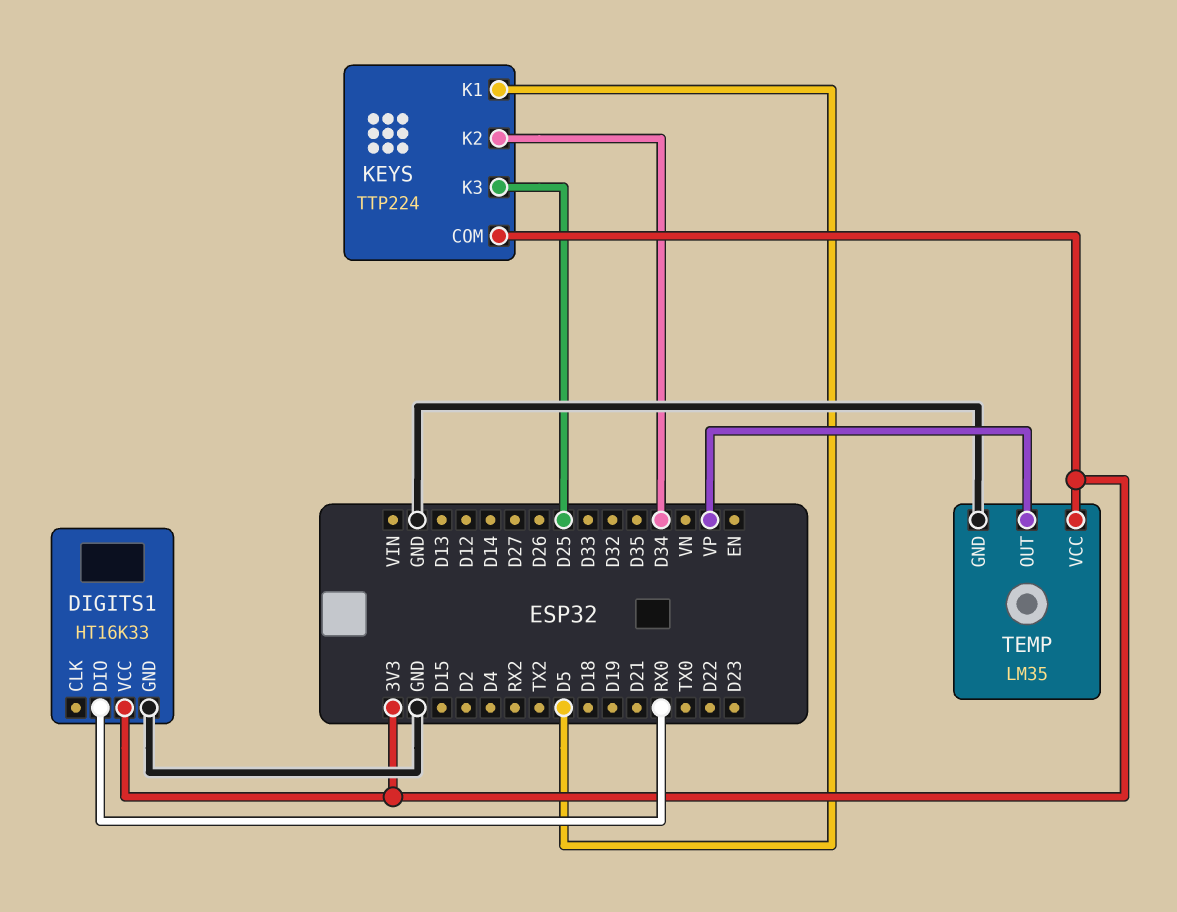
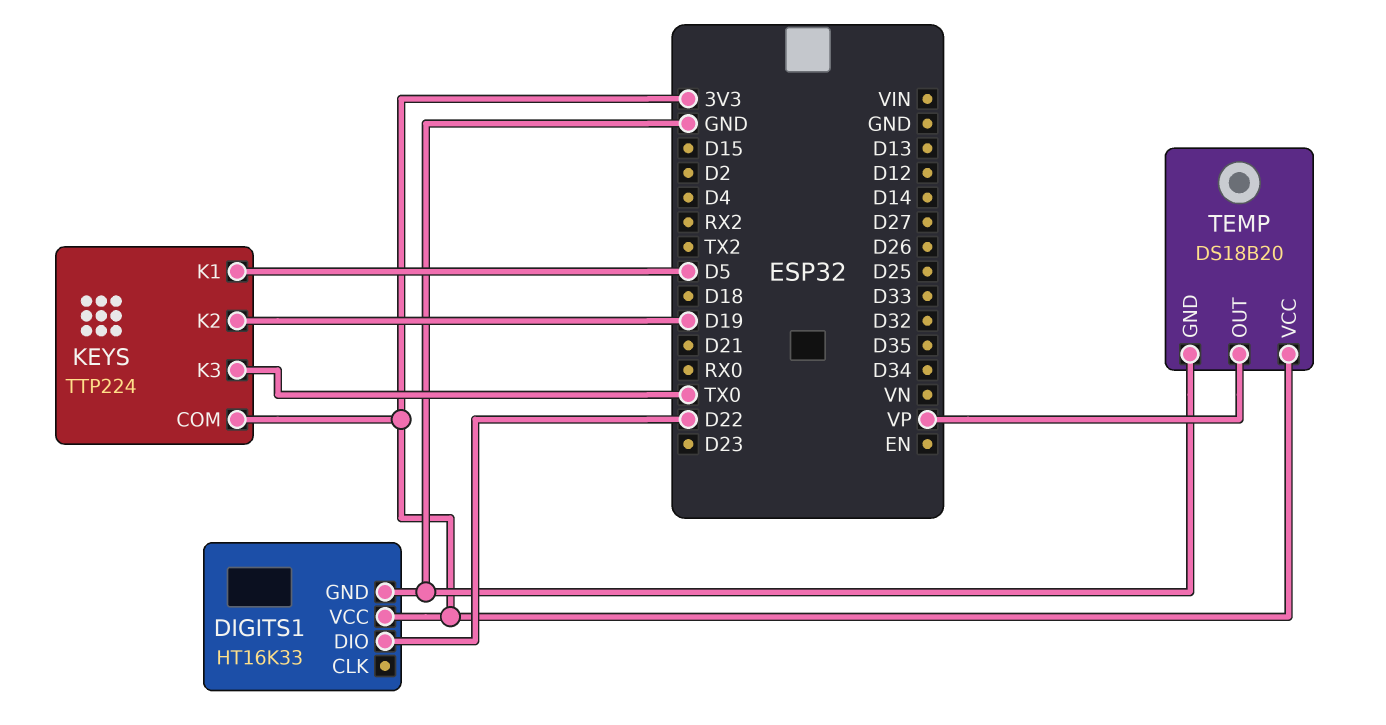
DIGITS1 pin DIO: RX0 -> D22
KEYS pin K2: D34 -> D19
KEYS pin K3: D25 -> TX0
TEMP: LM35 -> DS18B20

